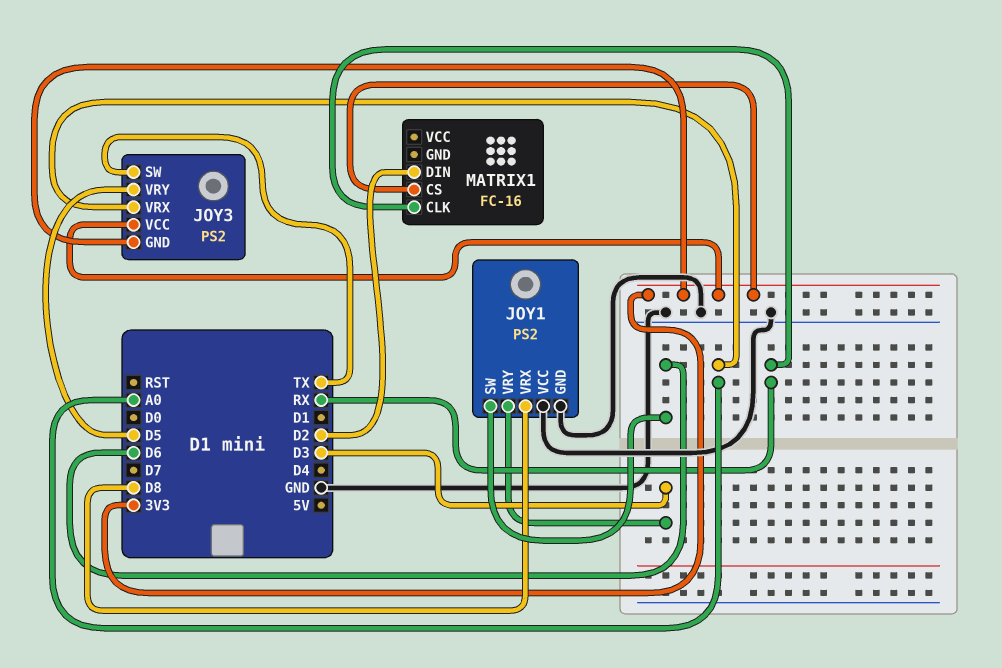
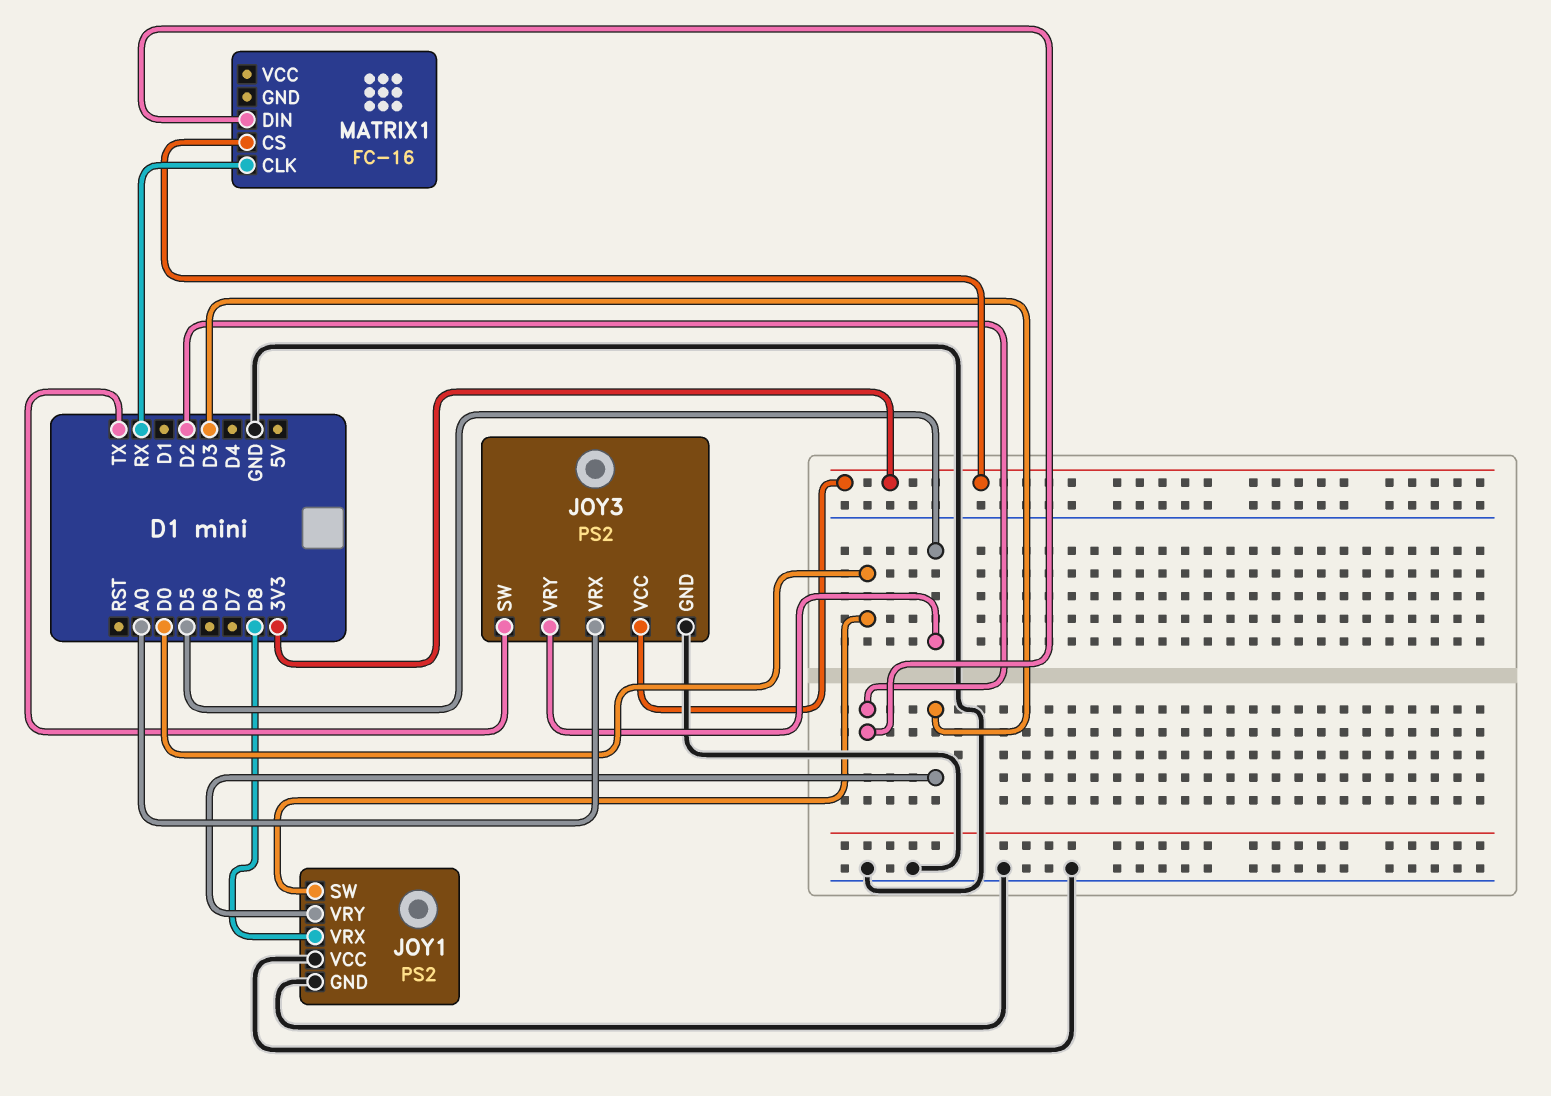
JOY1 pin SW: D6 -> D0
JOY3 pin GND: 3V3 -> GND

